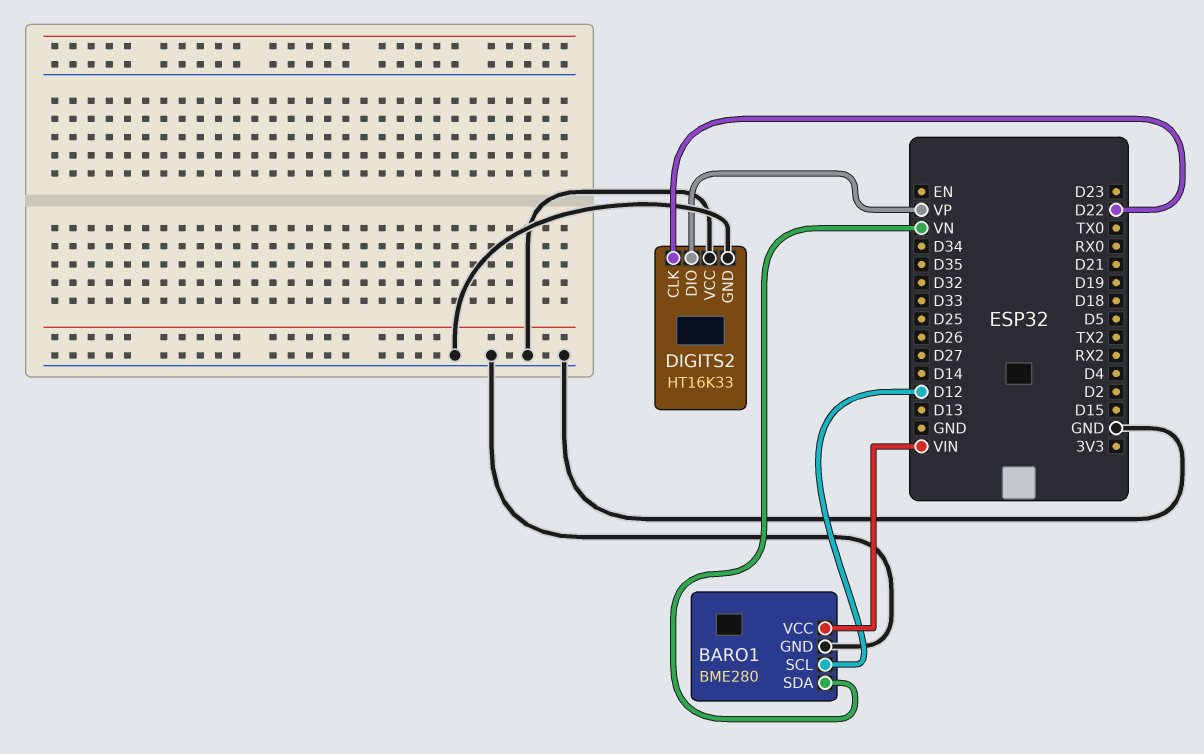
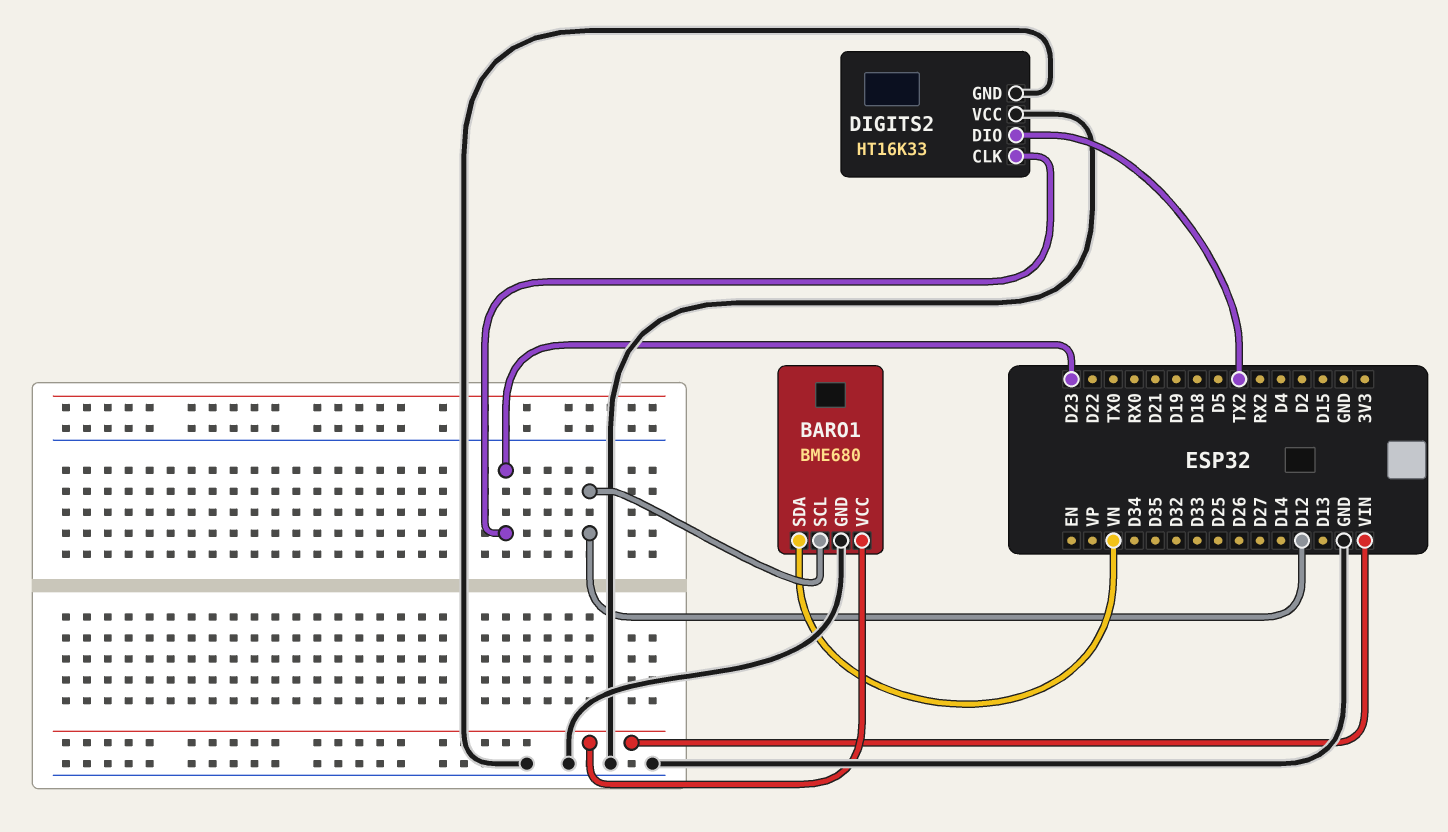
BARO1: BME280 -> BME680
DIGITS2 pin CLK: D22 -> D23
DIGITS2 pin DIO: VP -> TX2

